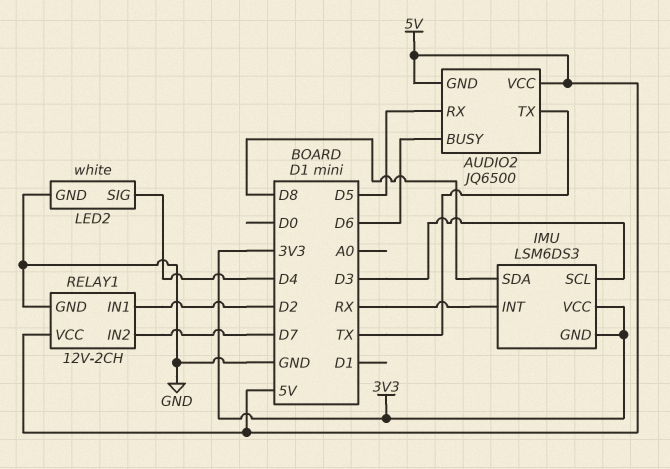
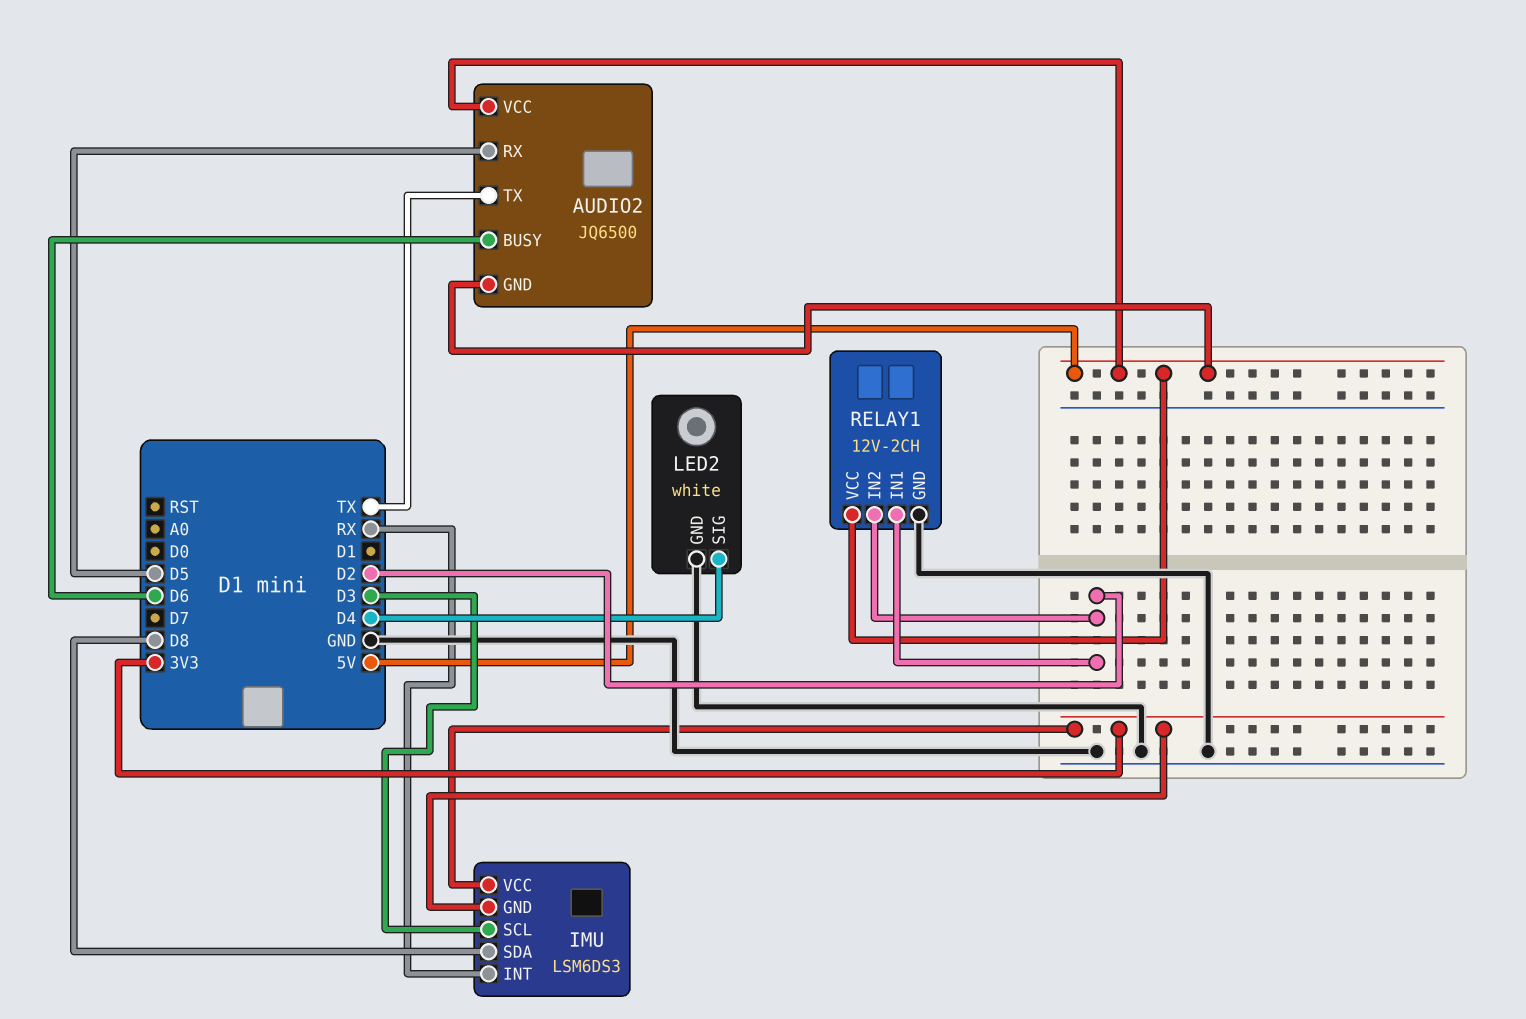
RELAY1 pin IN2: D7 -> D2

